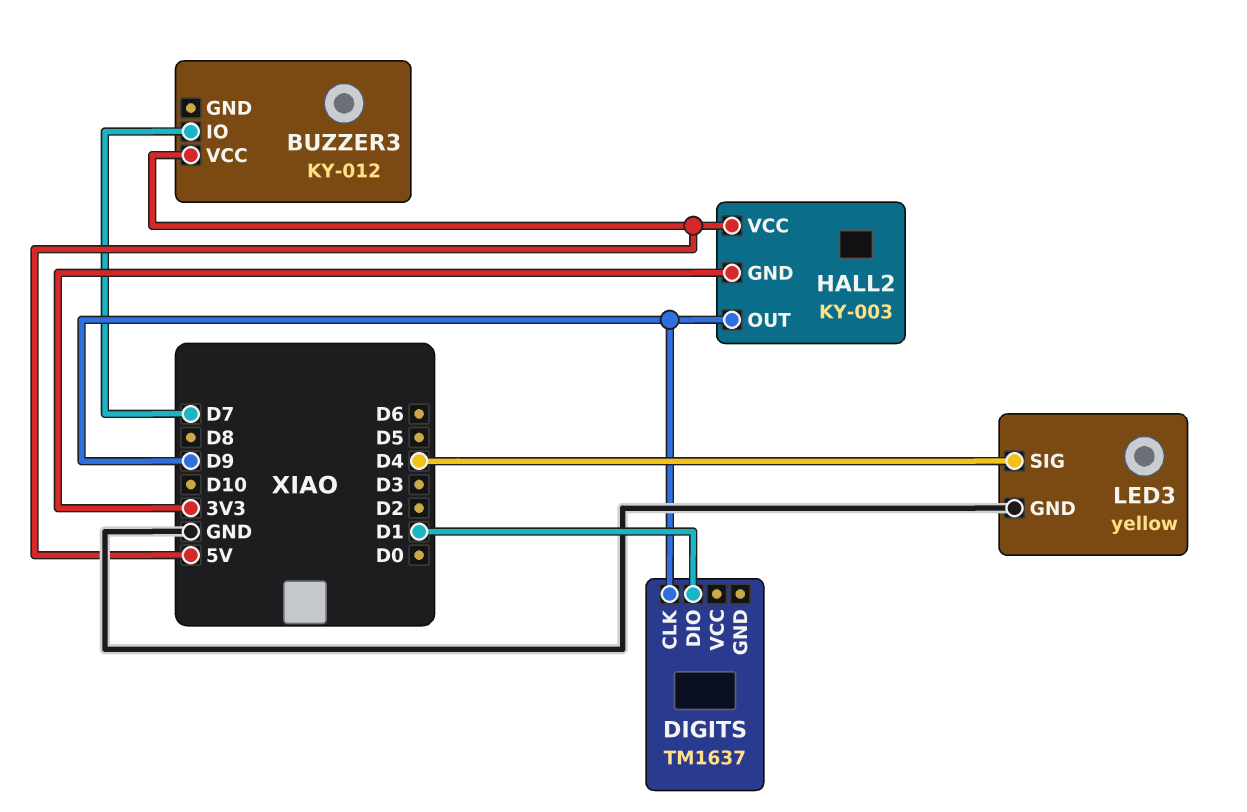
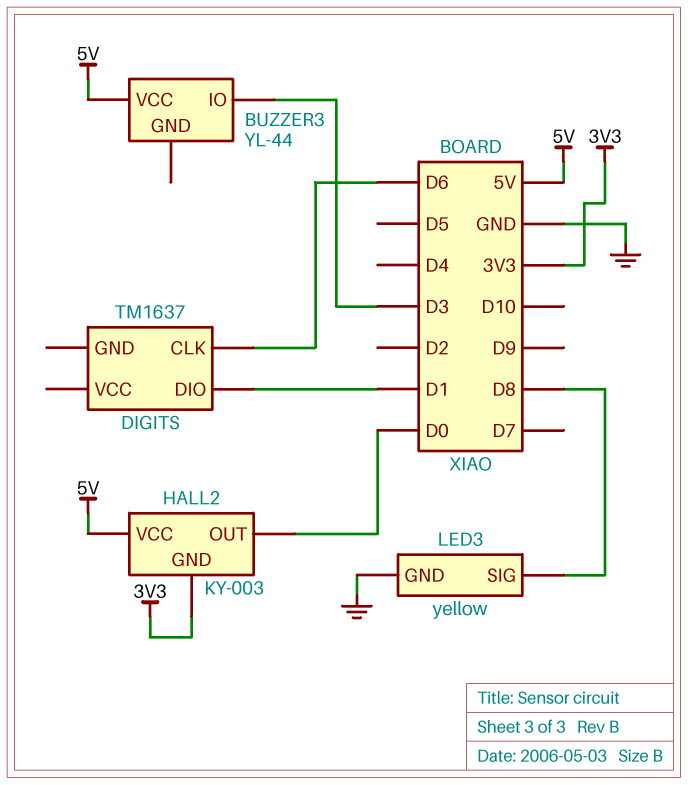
BUZZER3: KY-012 -> YL-44
BUZZER3 pin IO: D7 -> D3
DIGITS pin CLK: D9 -> D6
HALL2 pin OUT: D9 -> D0
LED3 pin SIG: D4 -> D8

